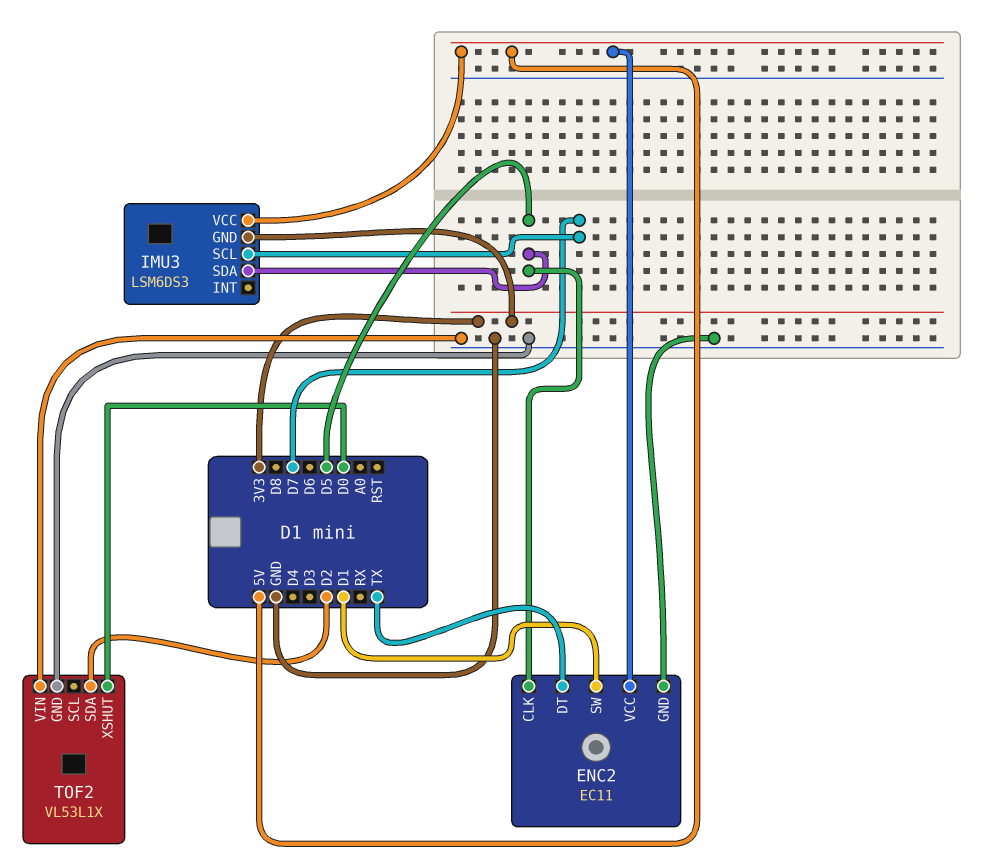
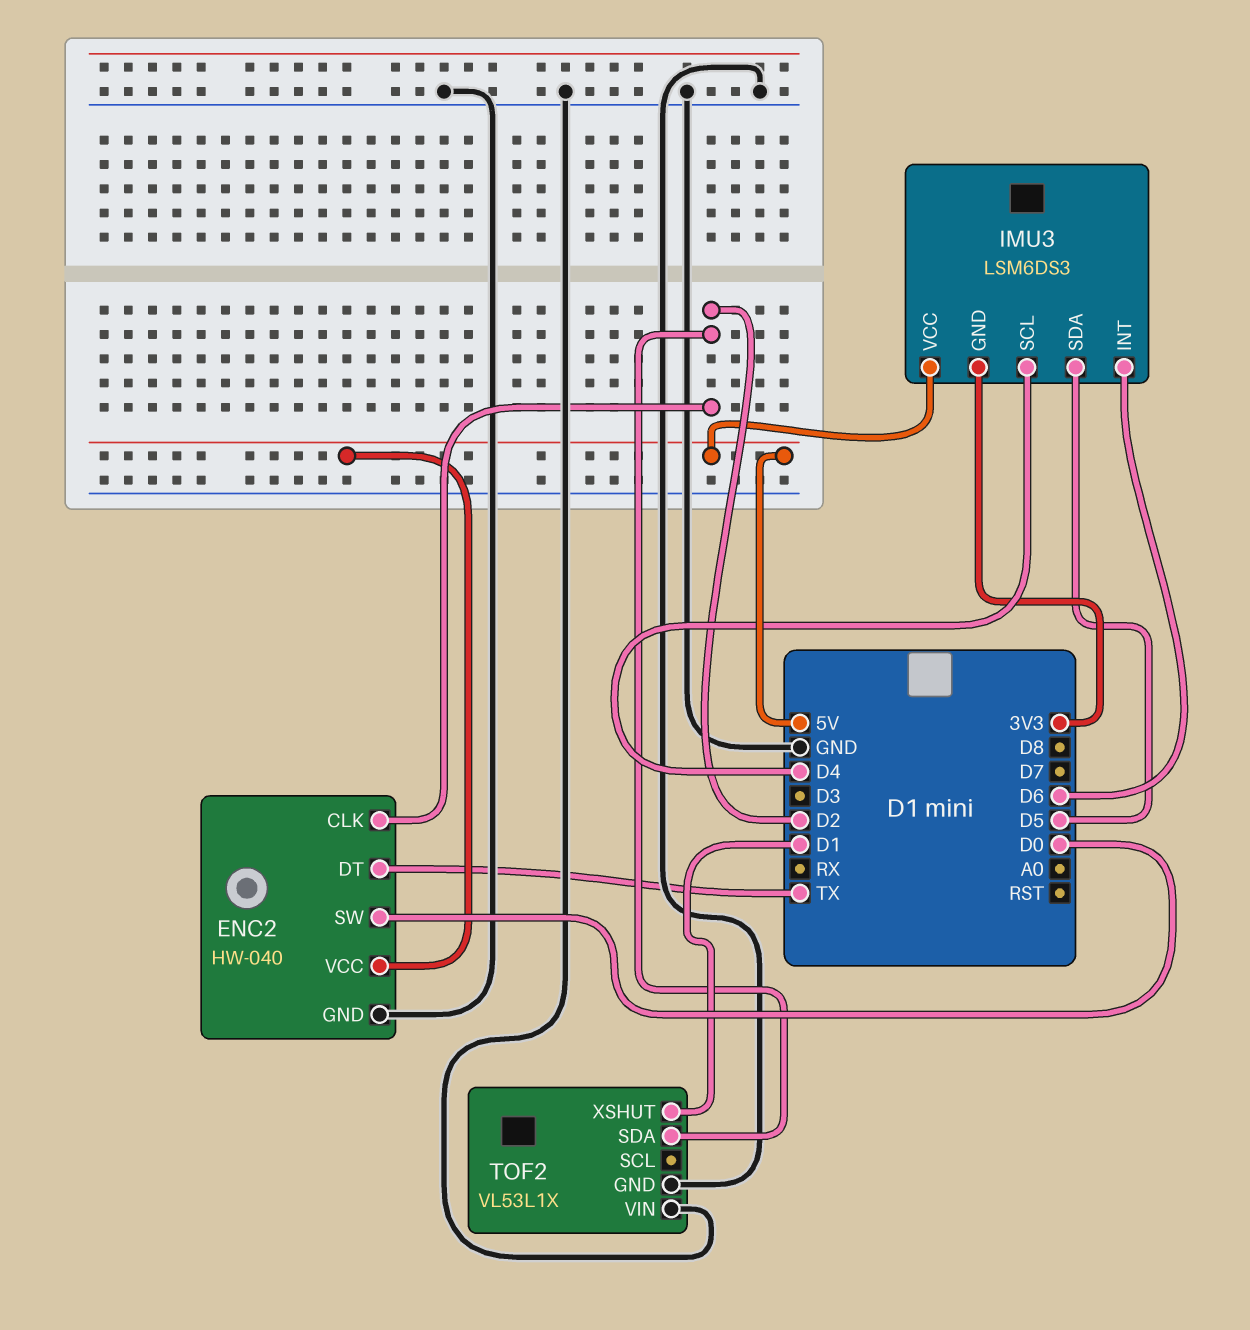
ENC2: EC11 -> HW-040
ENC2 pin CLK: D5 -> D2
ENC2 pin SW: D1 -> D0
IMU3 pin INT: none -> D6
IMU3 pin SCL: D7 -> D4
TOF2 pin XSHUT: D0 -> D1

